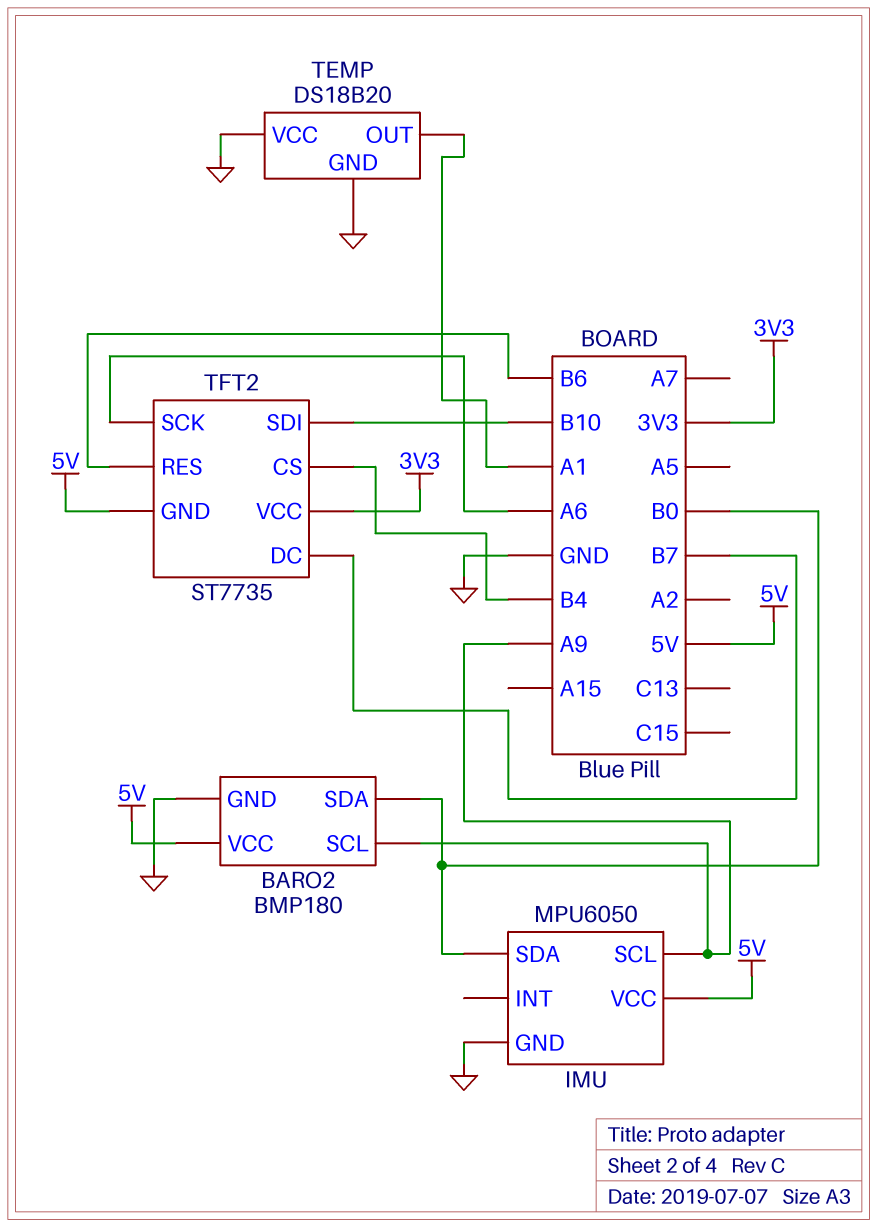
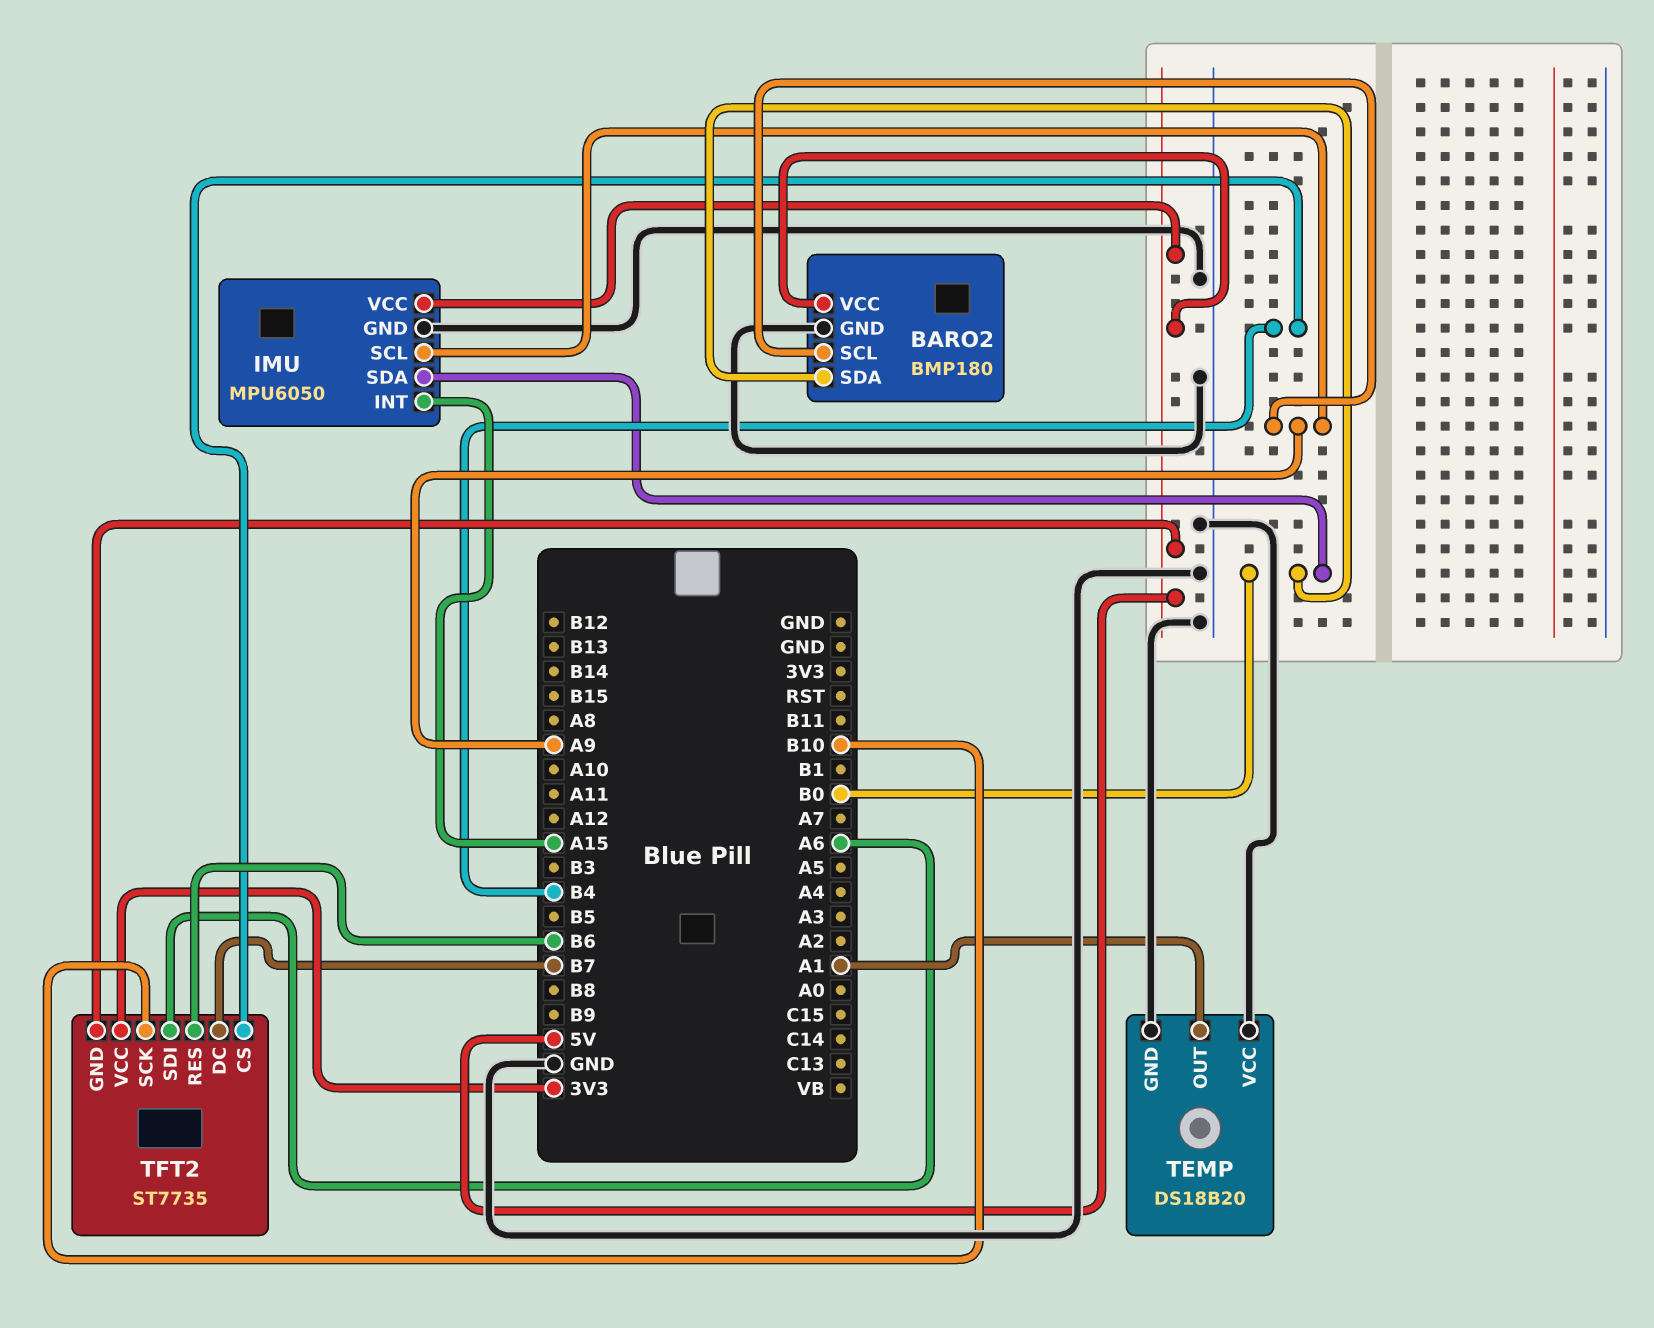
IMU pin INT: none -> A15
TFT2 pin SCK: A6 -> B10
TFT2 pin SDI: B10 -> A6

